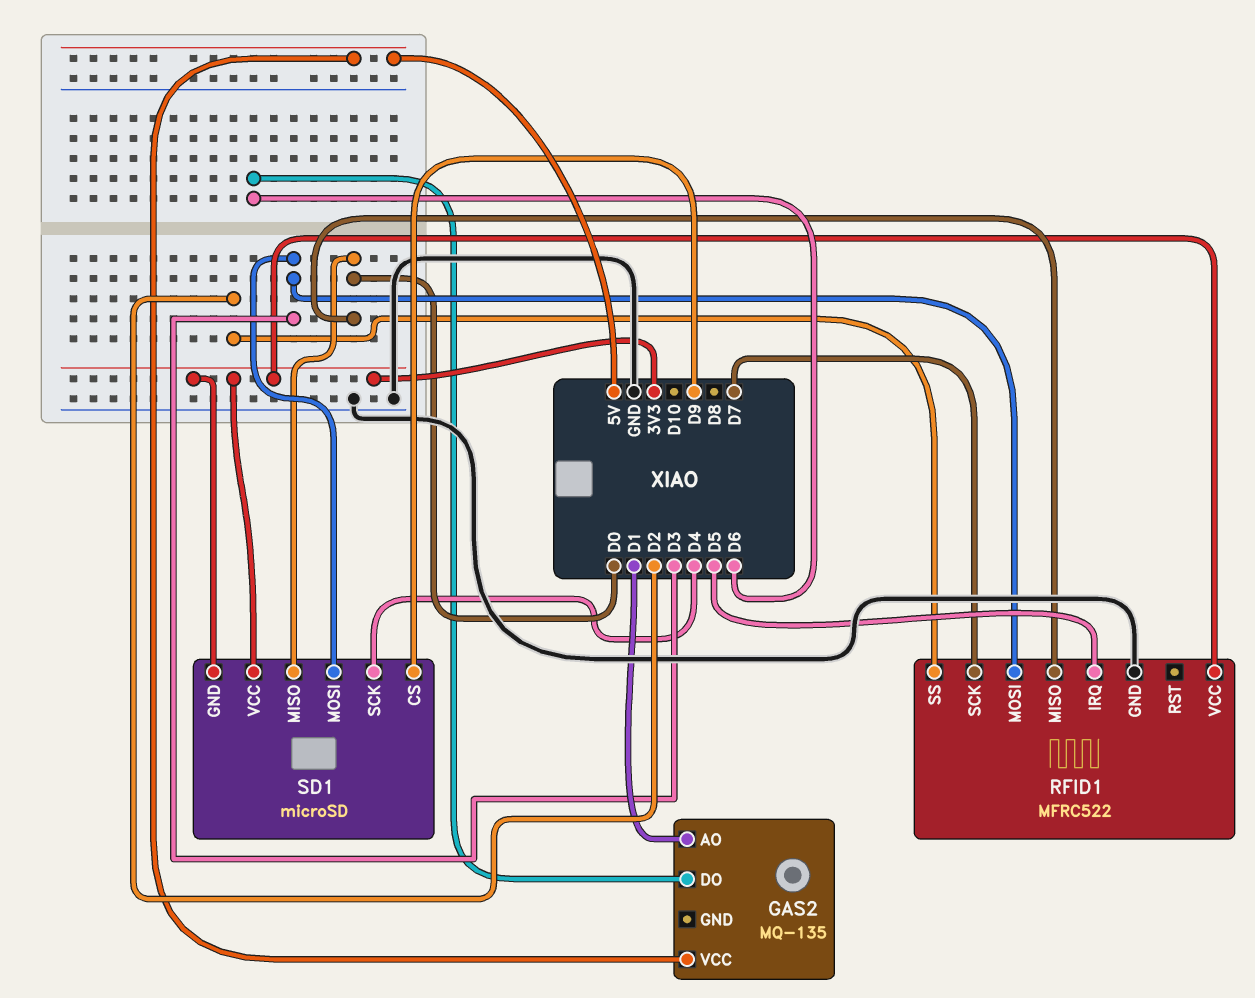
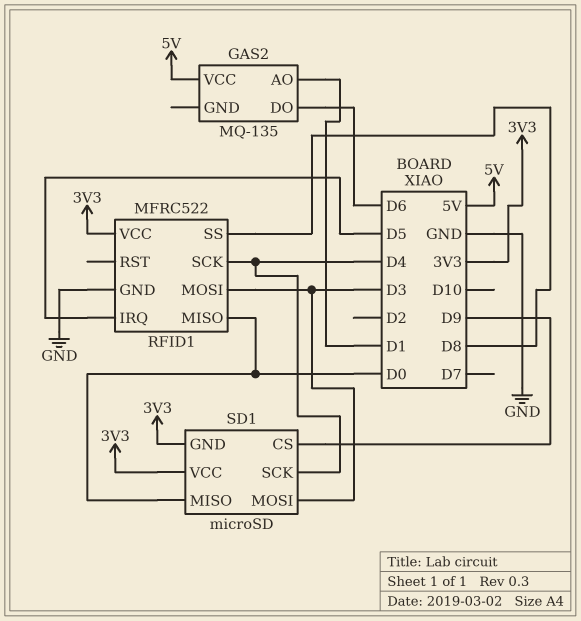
RFID1 pin SCK: D7 -> D4
RFID1 pin SS: D2 -> D8

